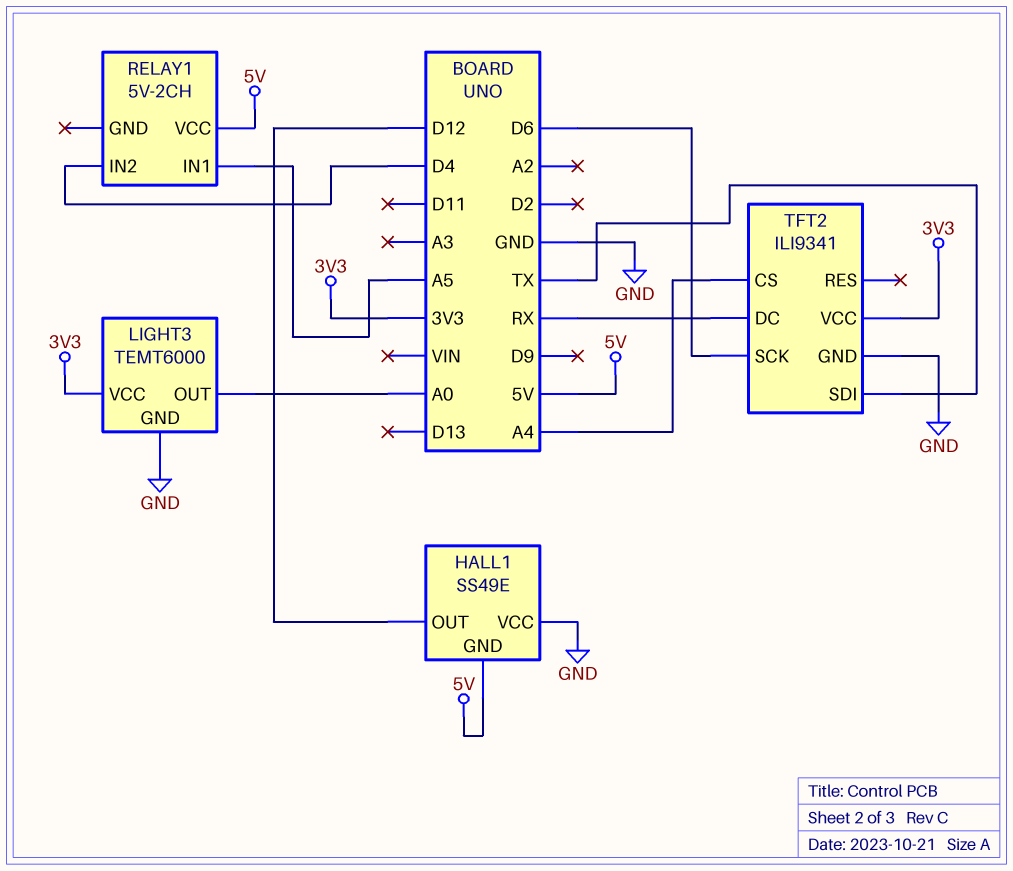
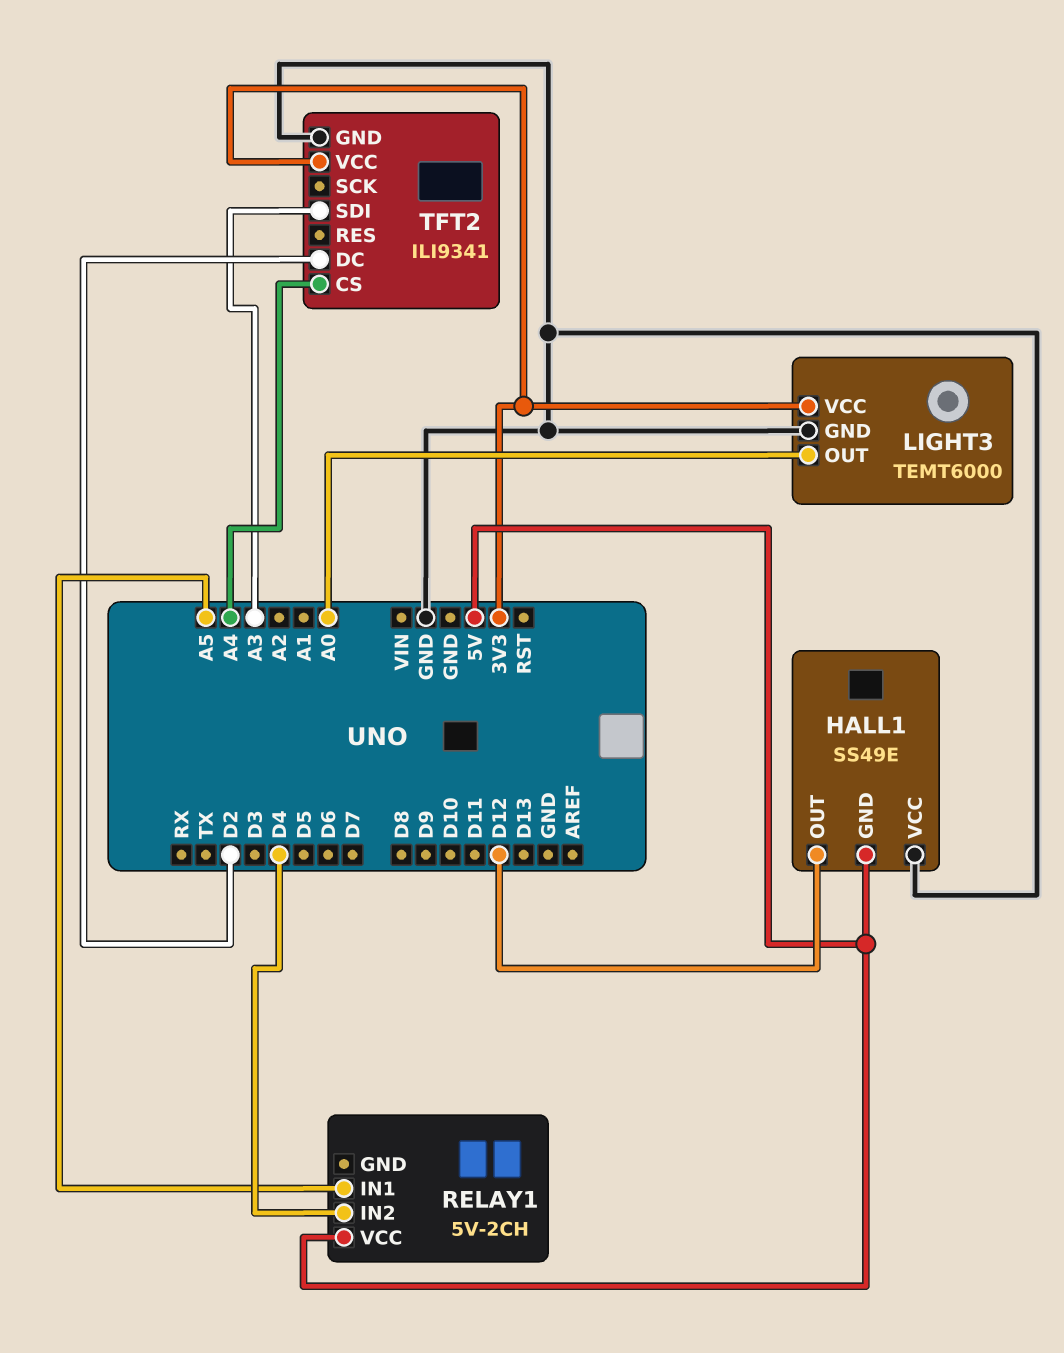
TFT2 pin DC: RX -> D2
TFT2 pin SCK: D6 -> none
TFT2 pin SDI: TX -> A3

